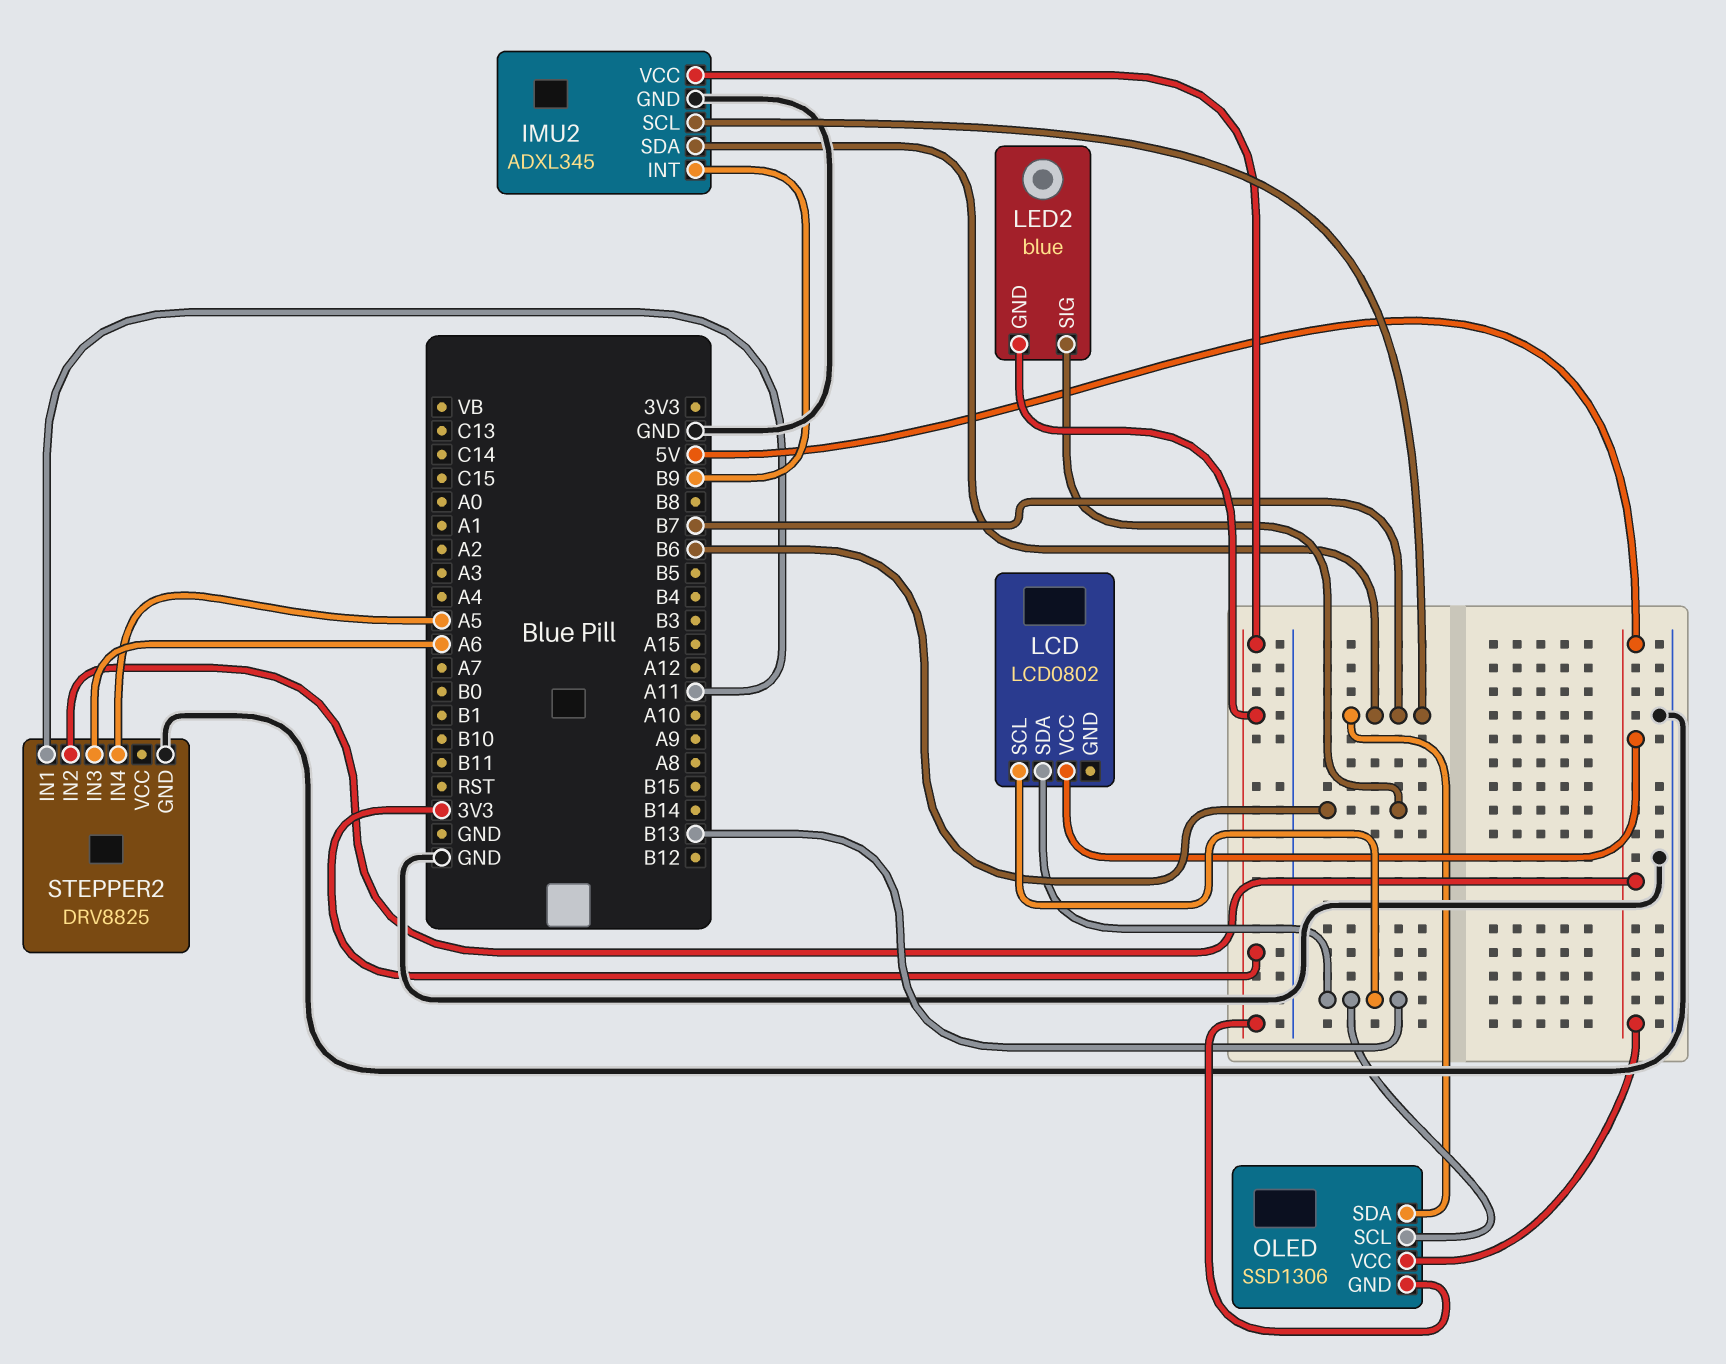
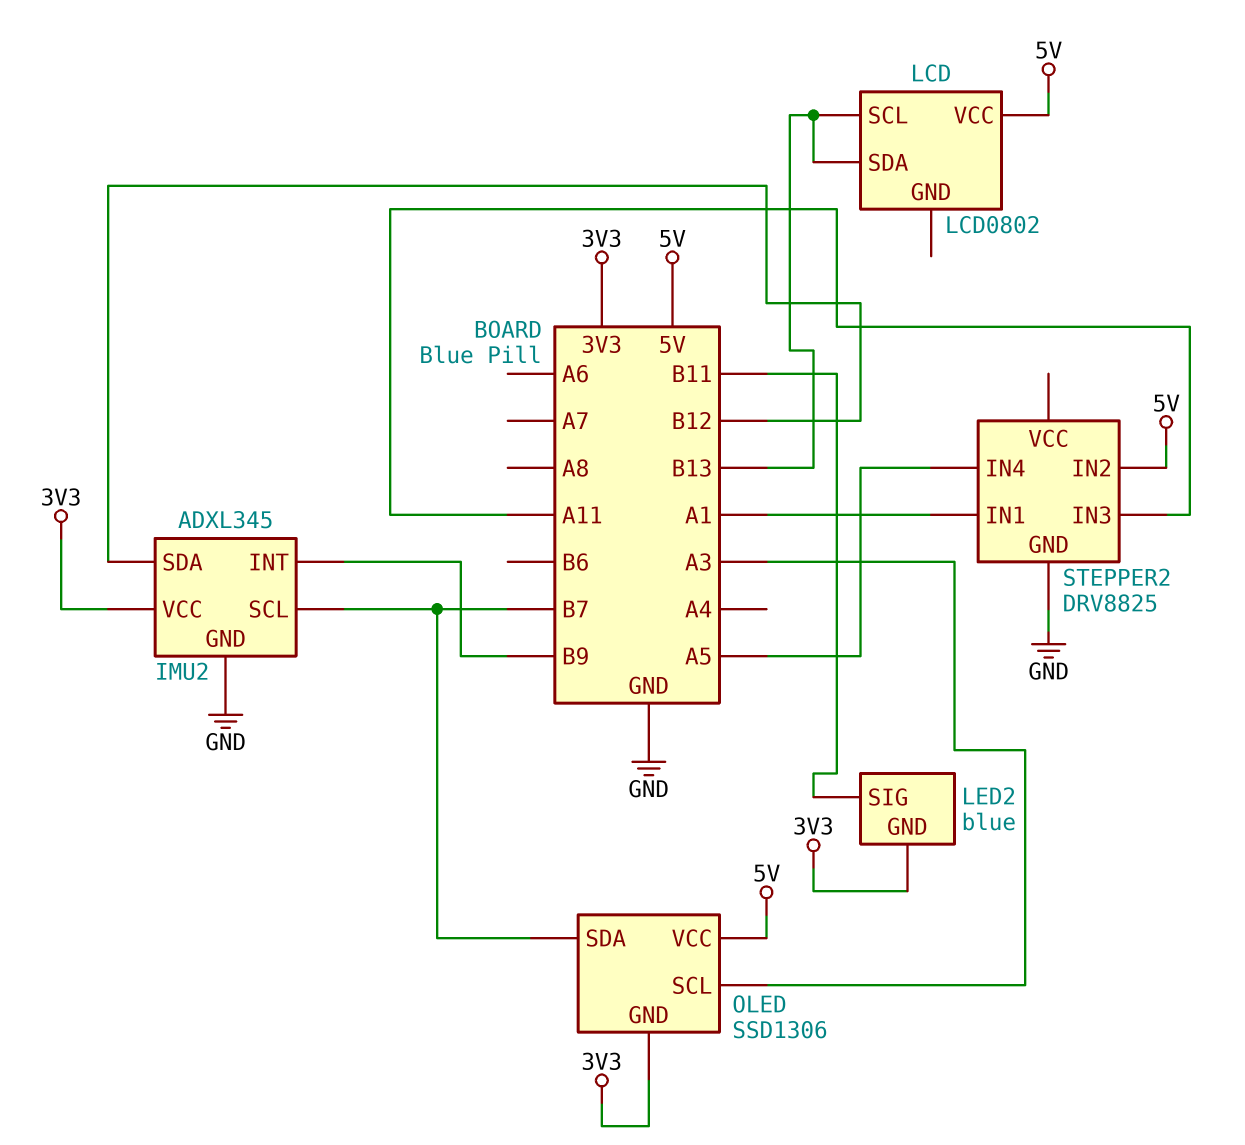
IMU2 pin SDA: B7 -> B12
LED2 pin SIG: B6 -> B11
OLED pin SCL: B13 -> A3
STEPPER2 pin IN1: A11 -> A1
STEPPER2 pin IN3: A6 -> A11

